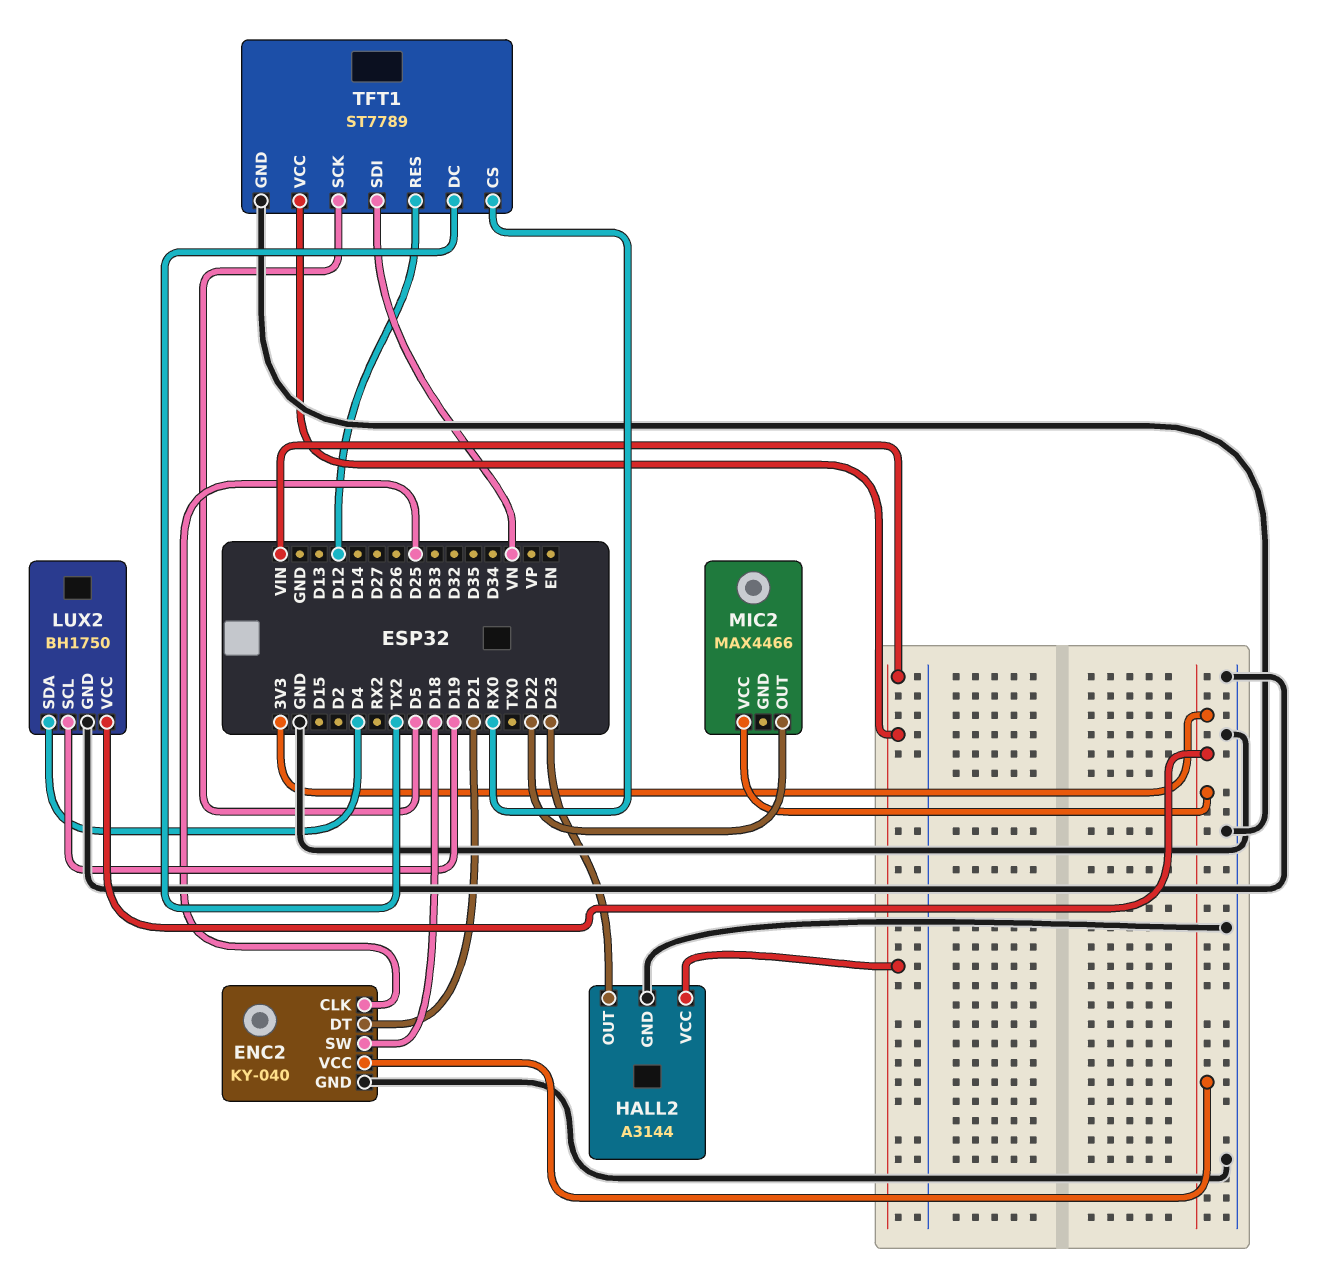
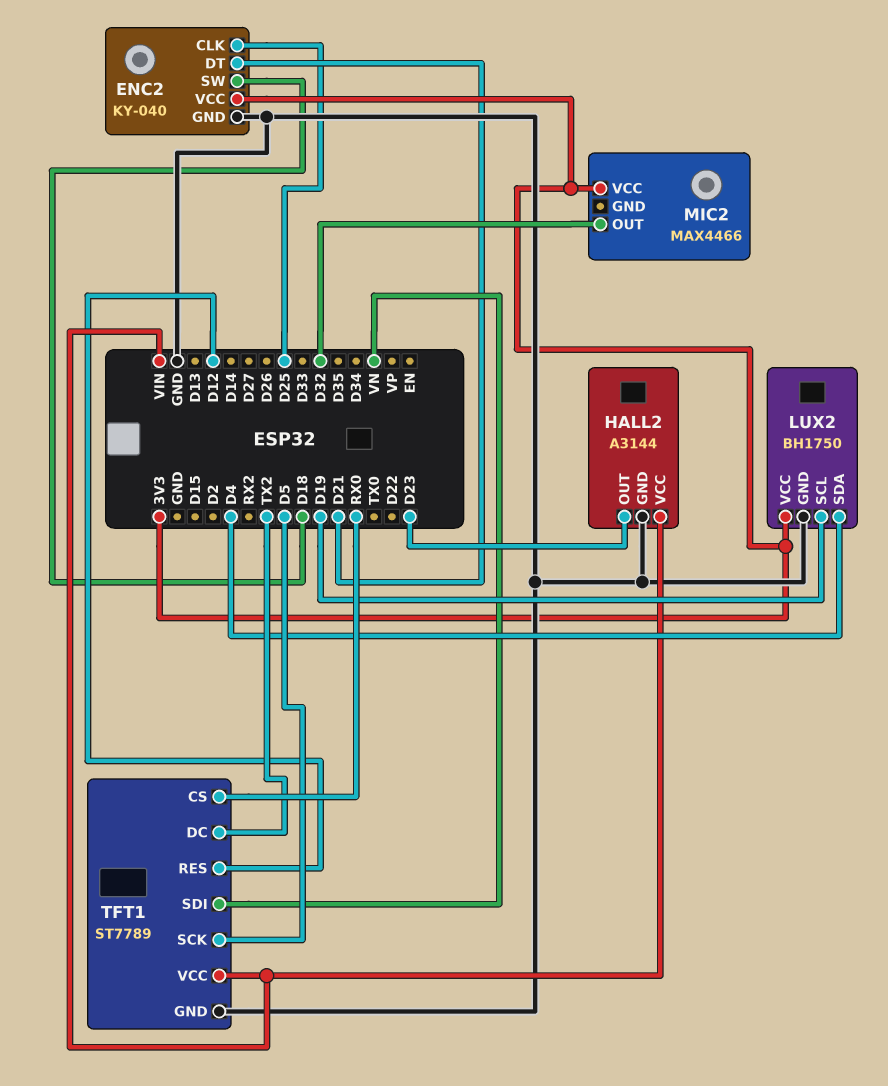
MIC2 pin OUT: D22 -> D32

